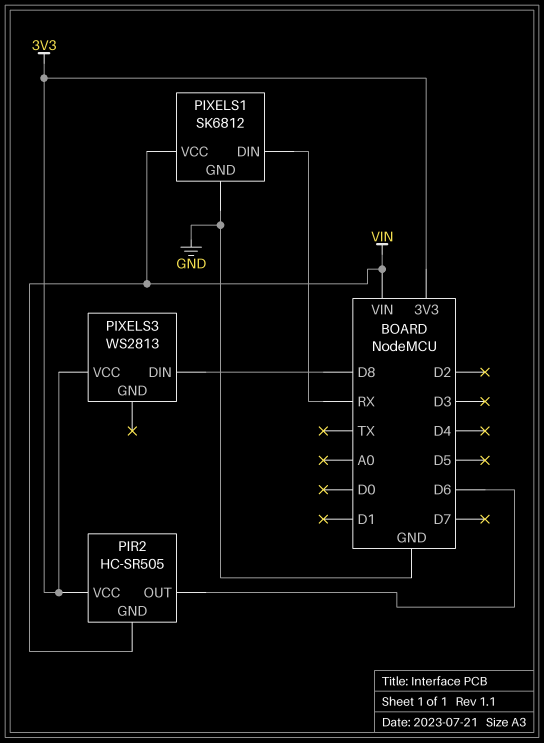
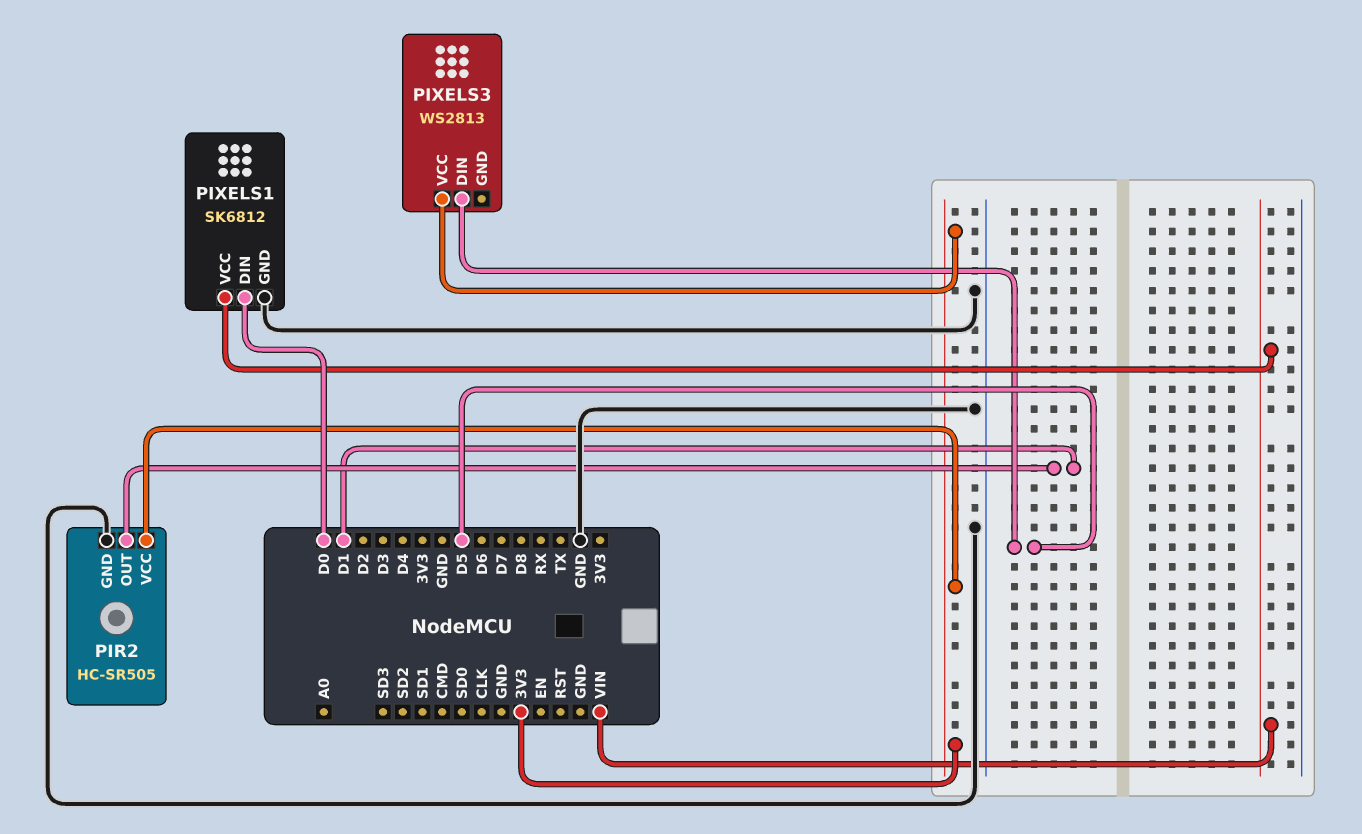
PIR2 pin GND: VIN -> GND
PIR2 pin OUT: D6 -> D1
PIXELS1 pin DIN: RX -> D0
PIXELS3 pin DIN: D8 -> D5

